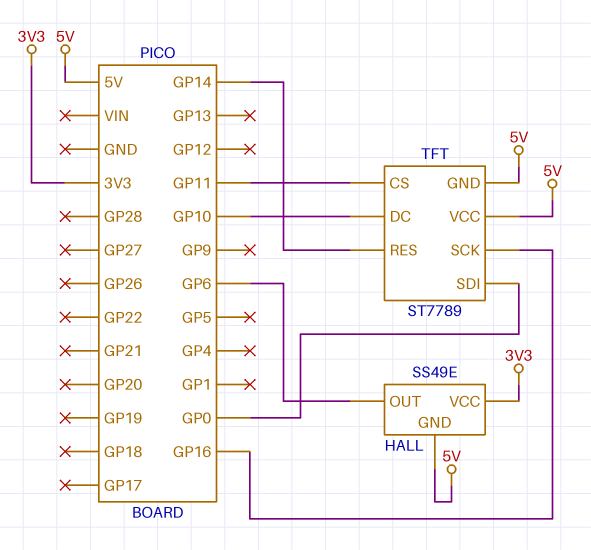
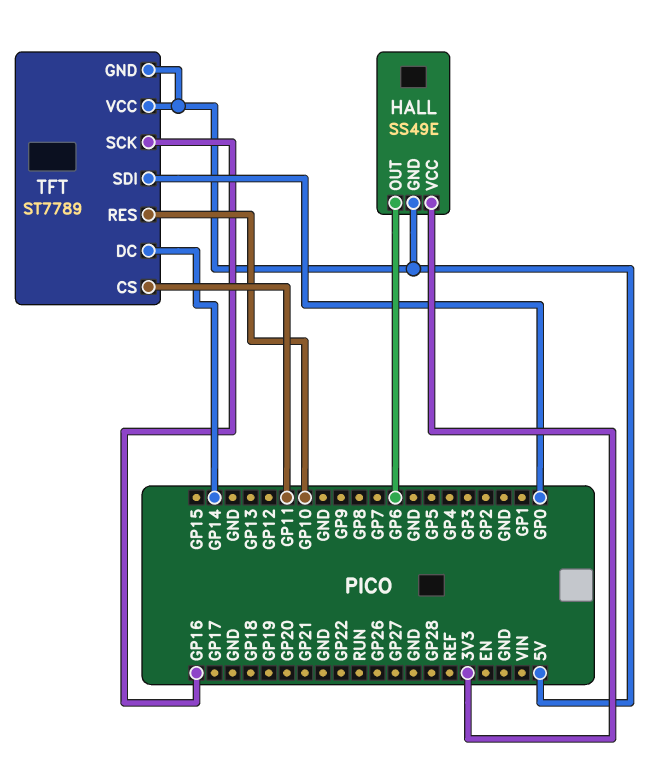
TFT pin DC: GP10 -> GP14
TFT pin RES: GP14 -> GP10

